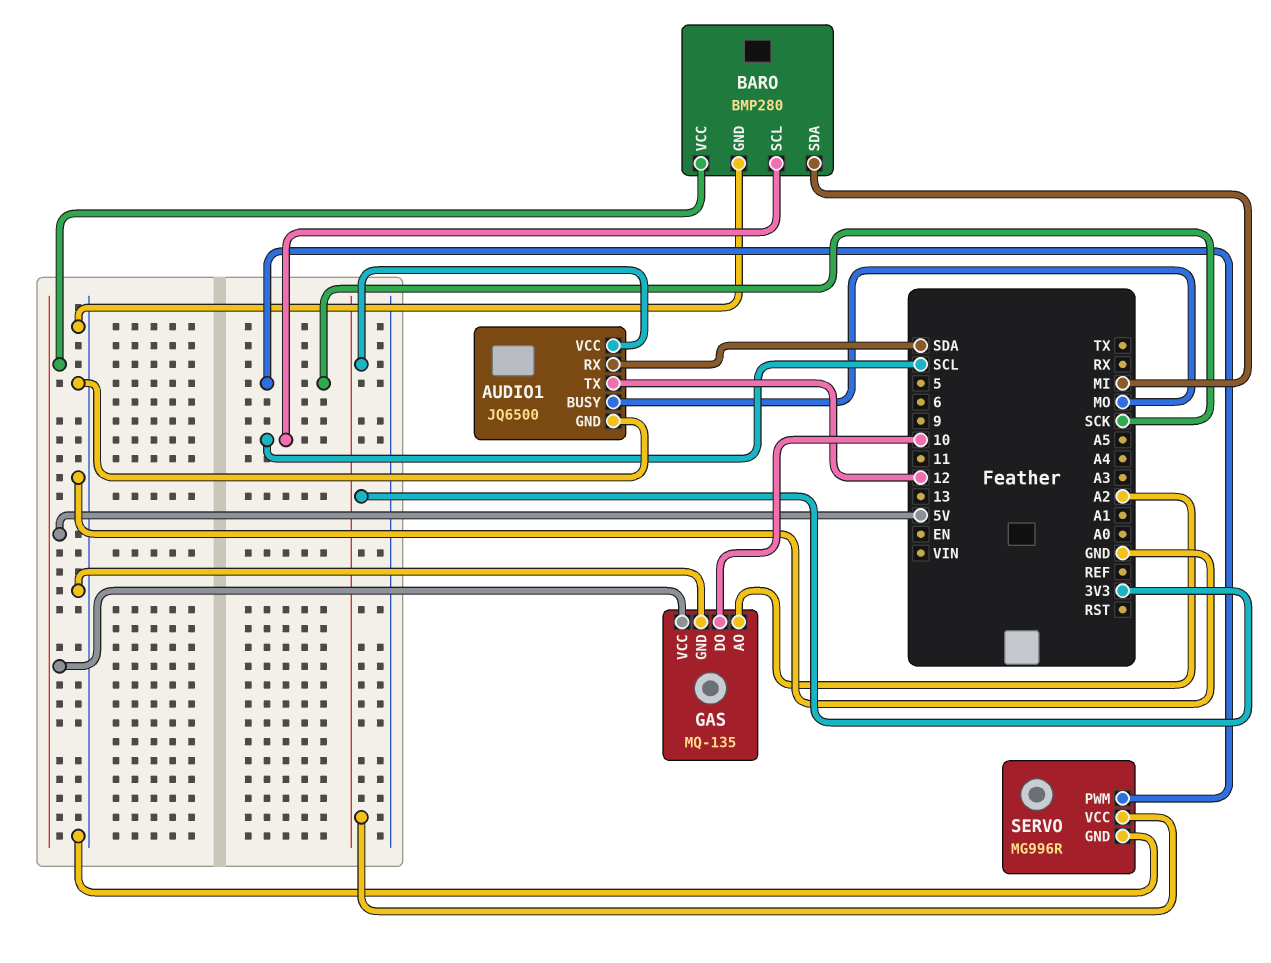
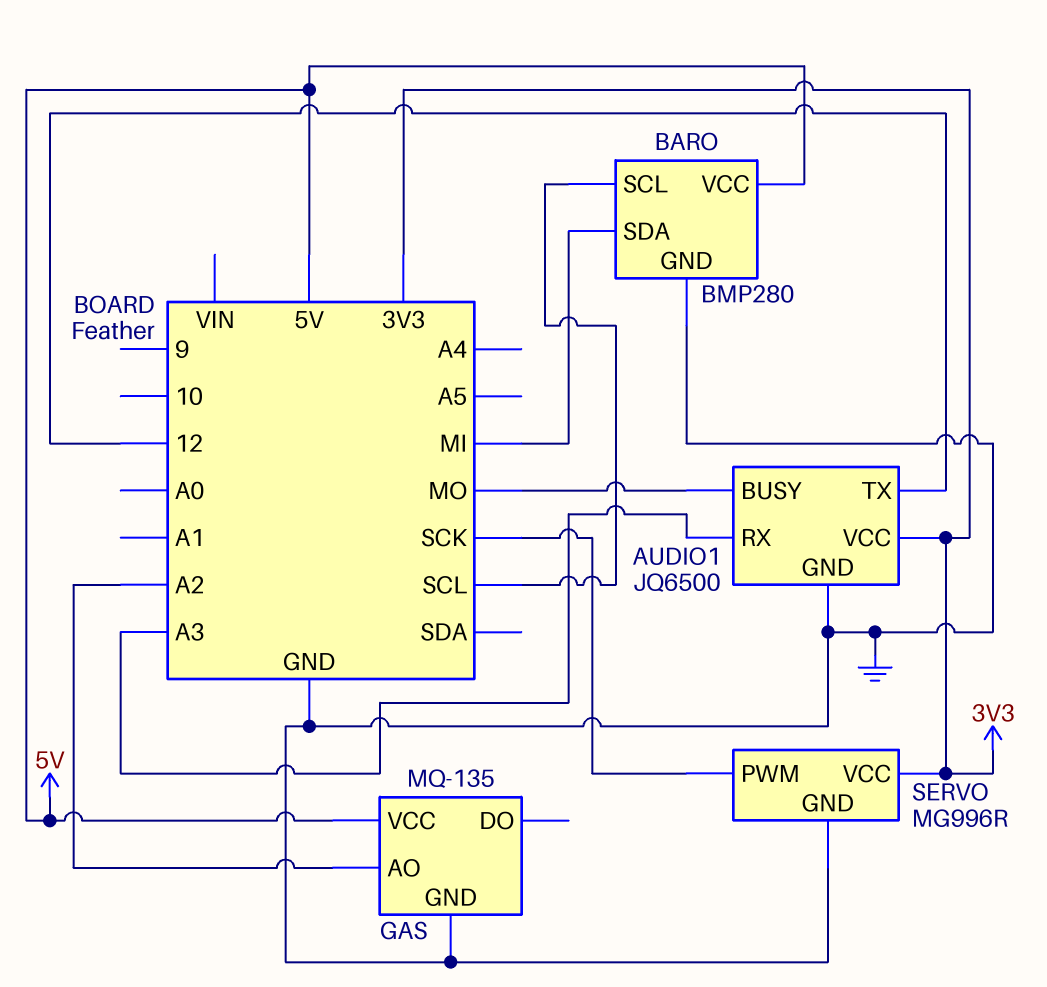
AUDIO1 pin RX: SDA -> A3
GAS pin DO: 10 -> none

